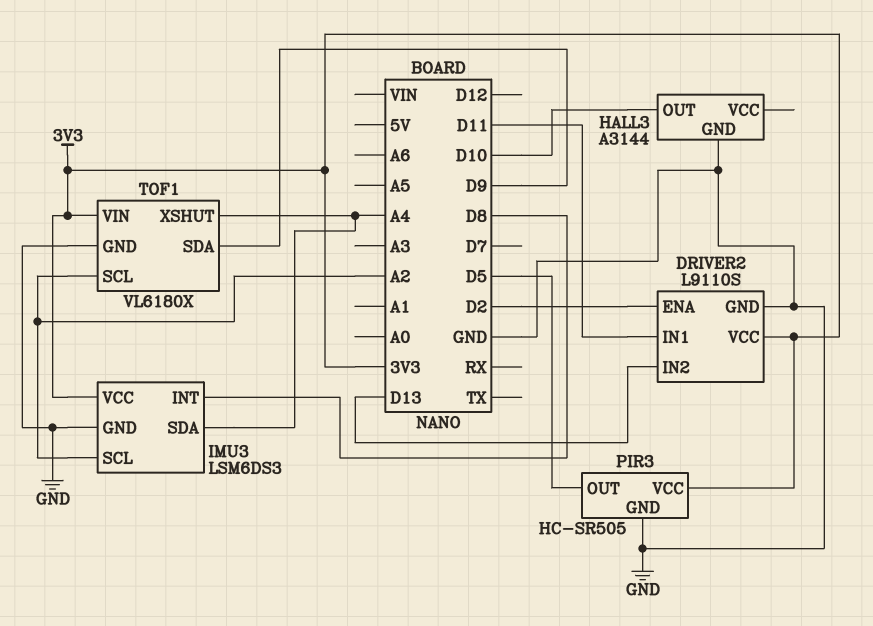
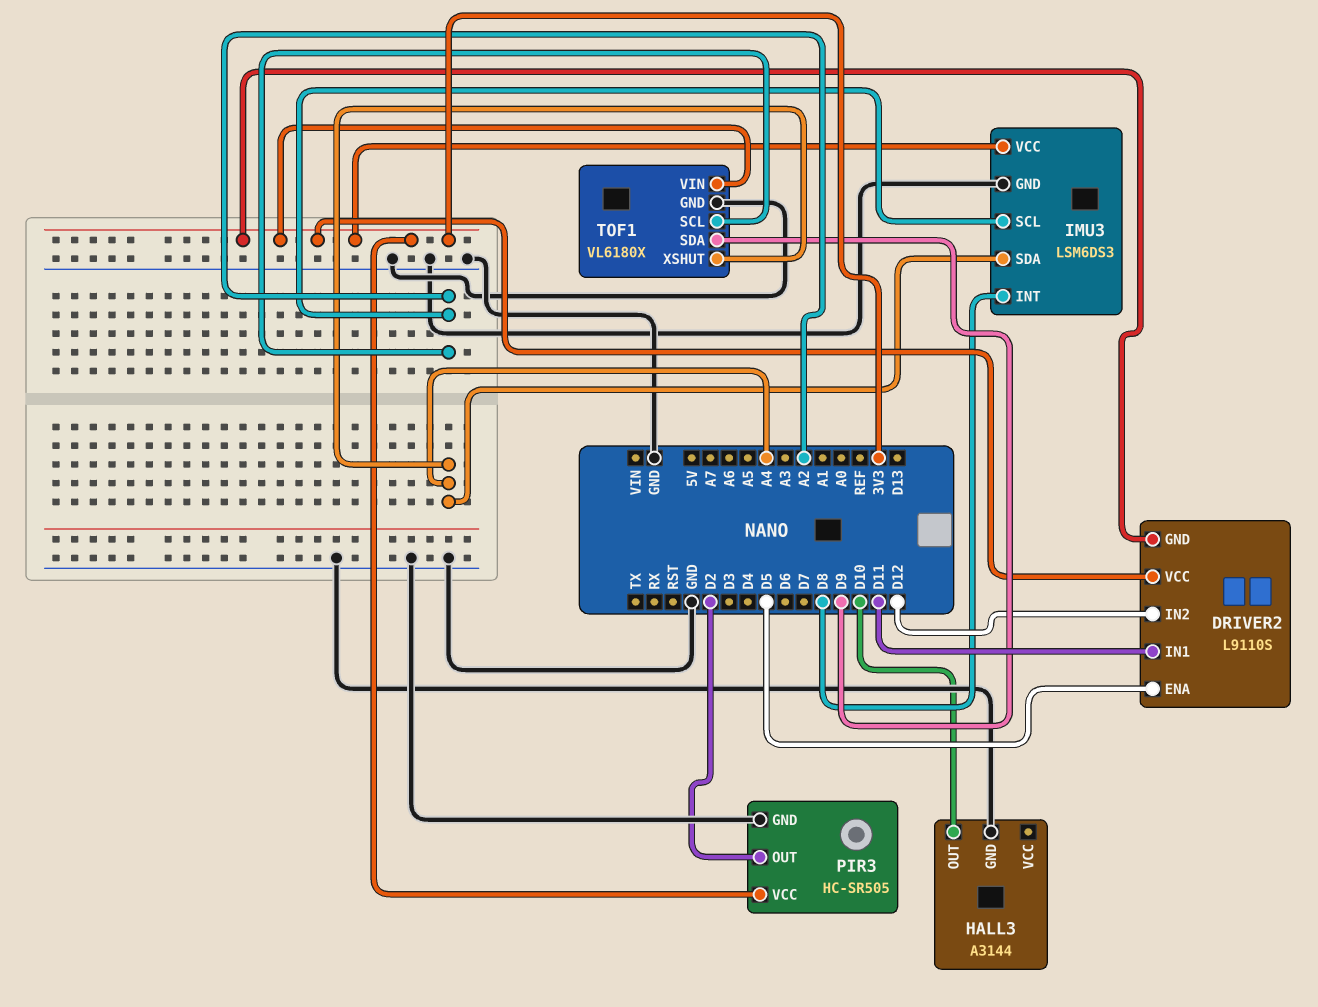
DRIVER2 pin ENA: D2 -> D5
DRIVER2 pin GND: GND -> 3V3
DRIVER2 pin IN2: D13 -> D12
PIR3 pin OUT: D5 -> D2

